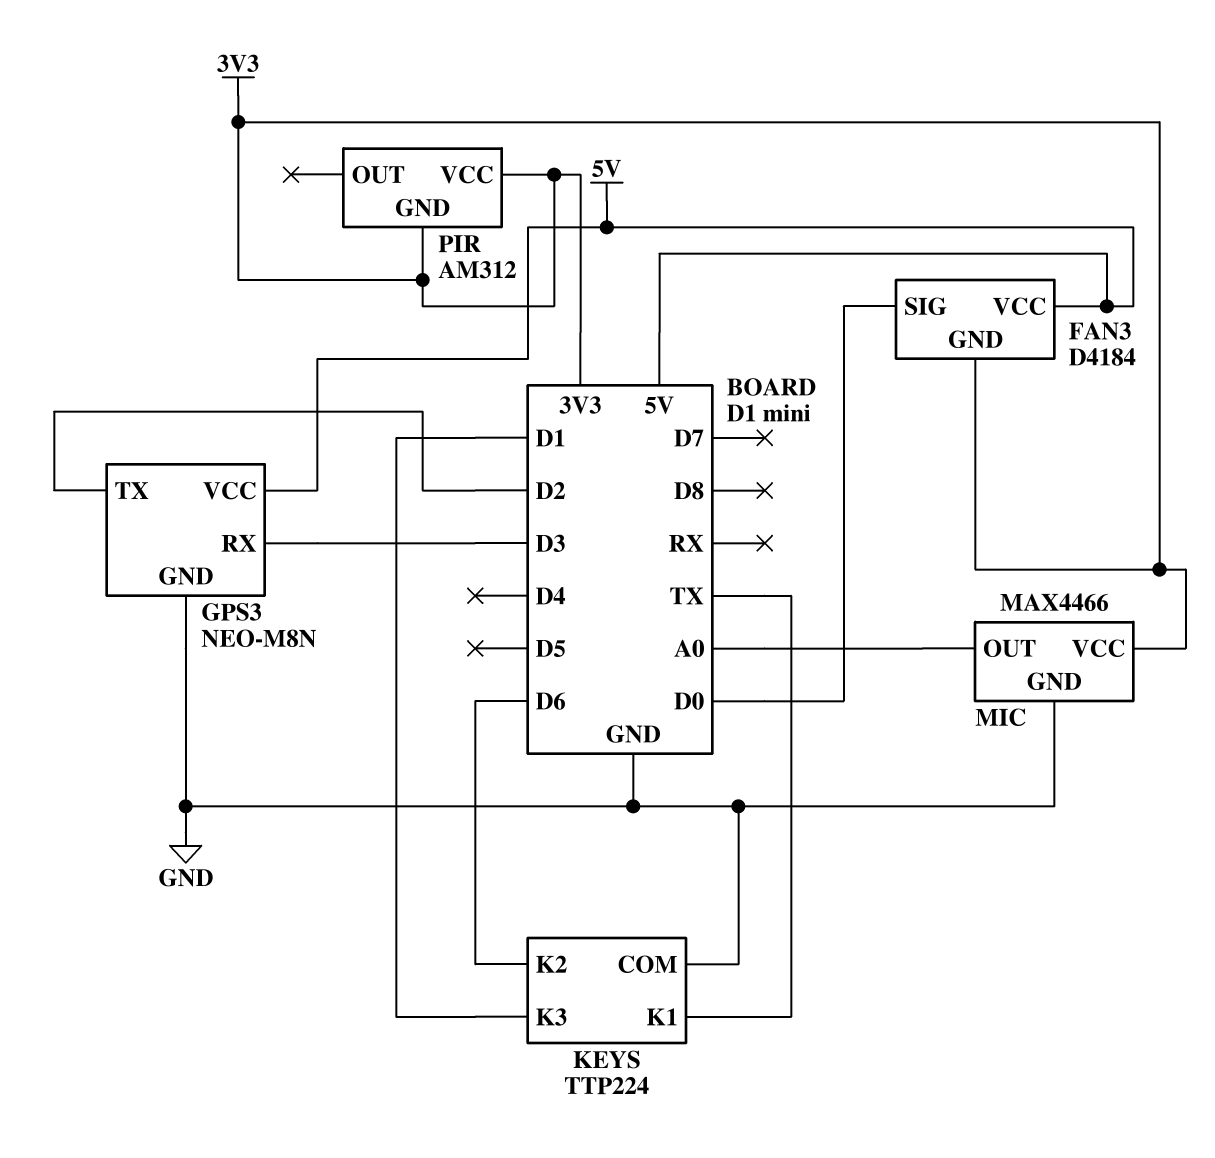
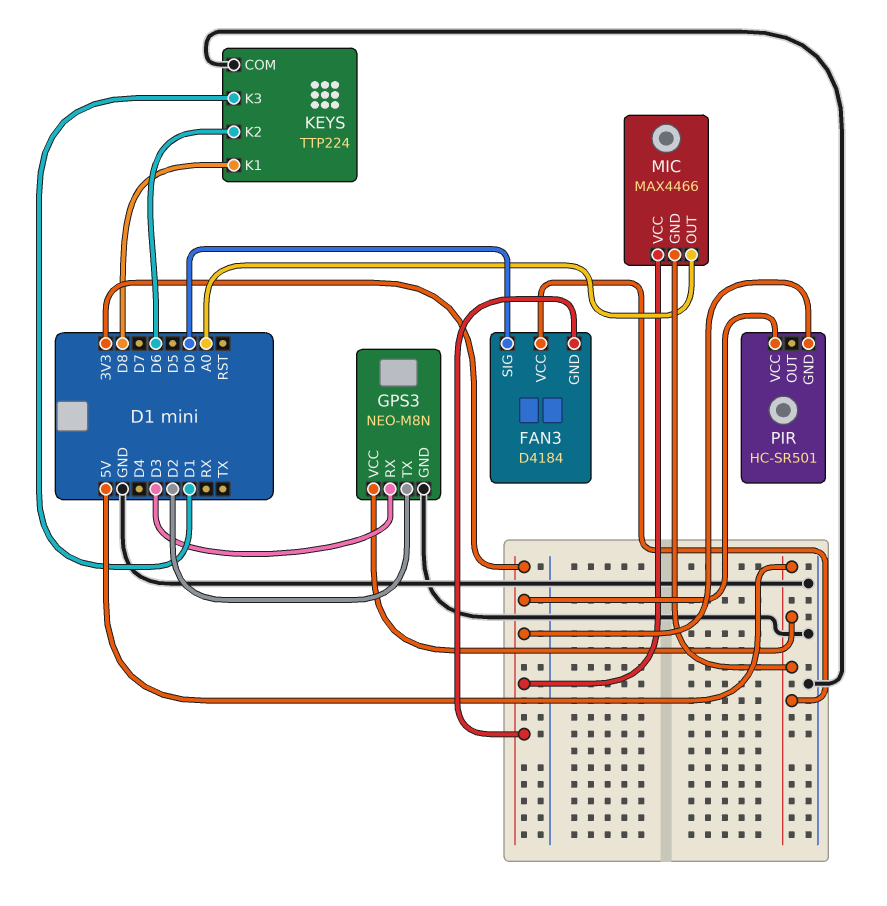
KEYS pin K1: TX -> D8
MIC pin GND: GND -> 5V
PIR: AM312 -> HC-SR501

